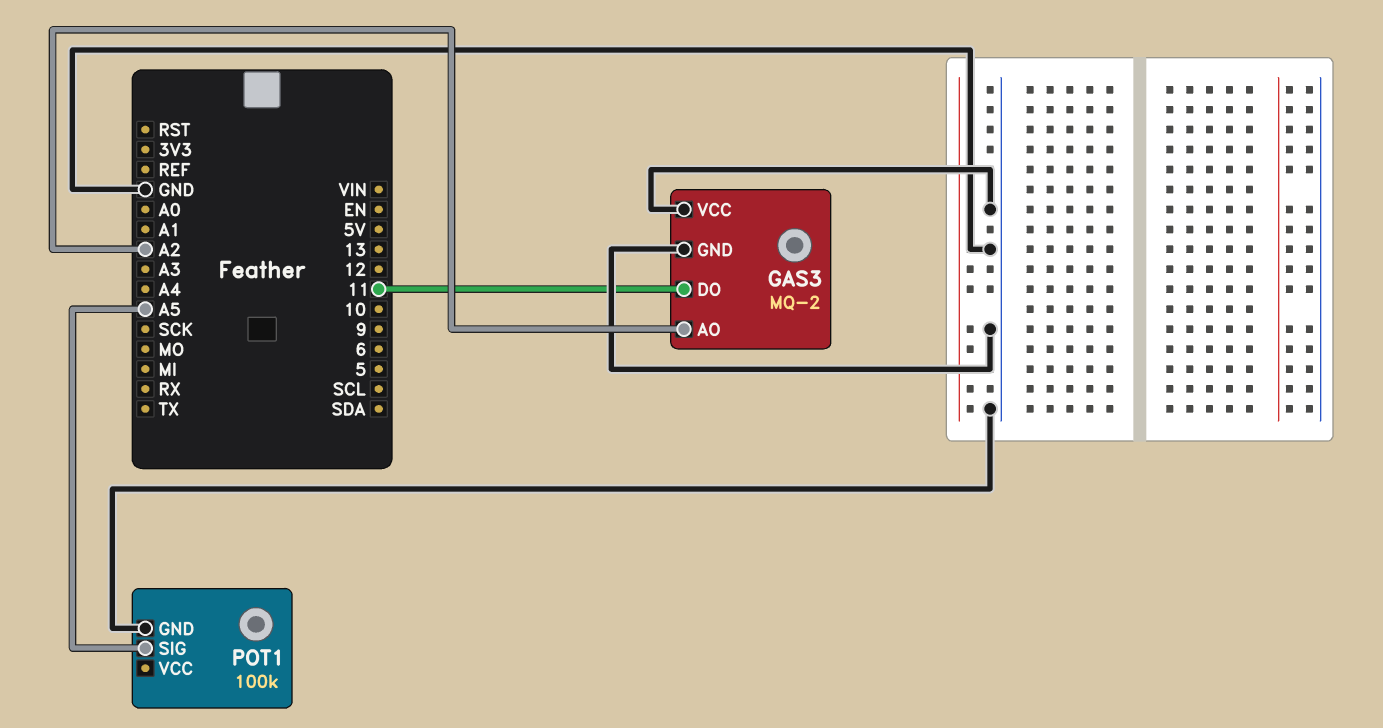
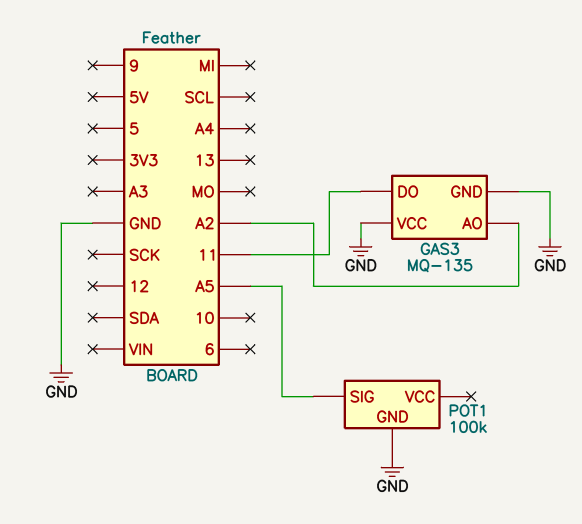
GAS3: MQ-2 -> MQ-135

